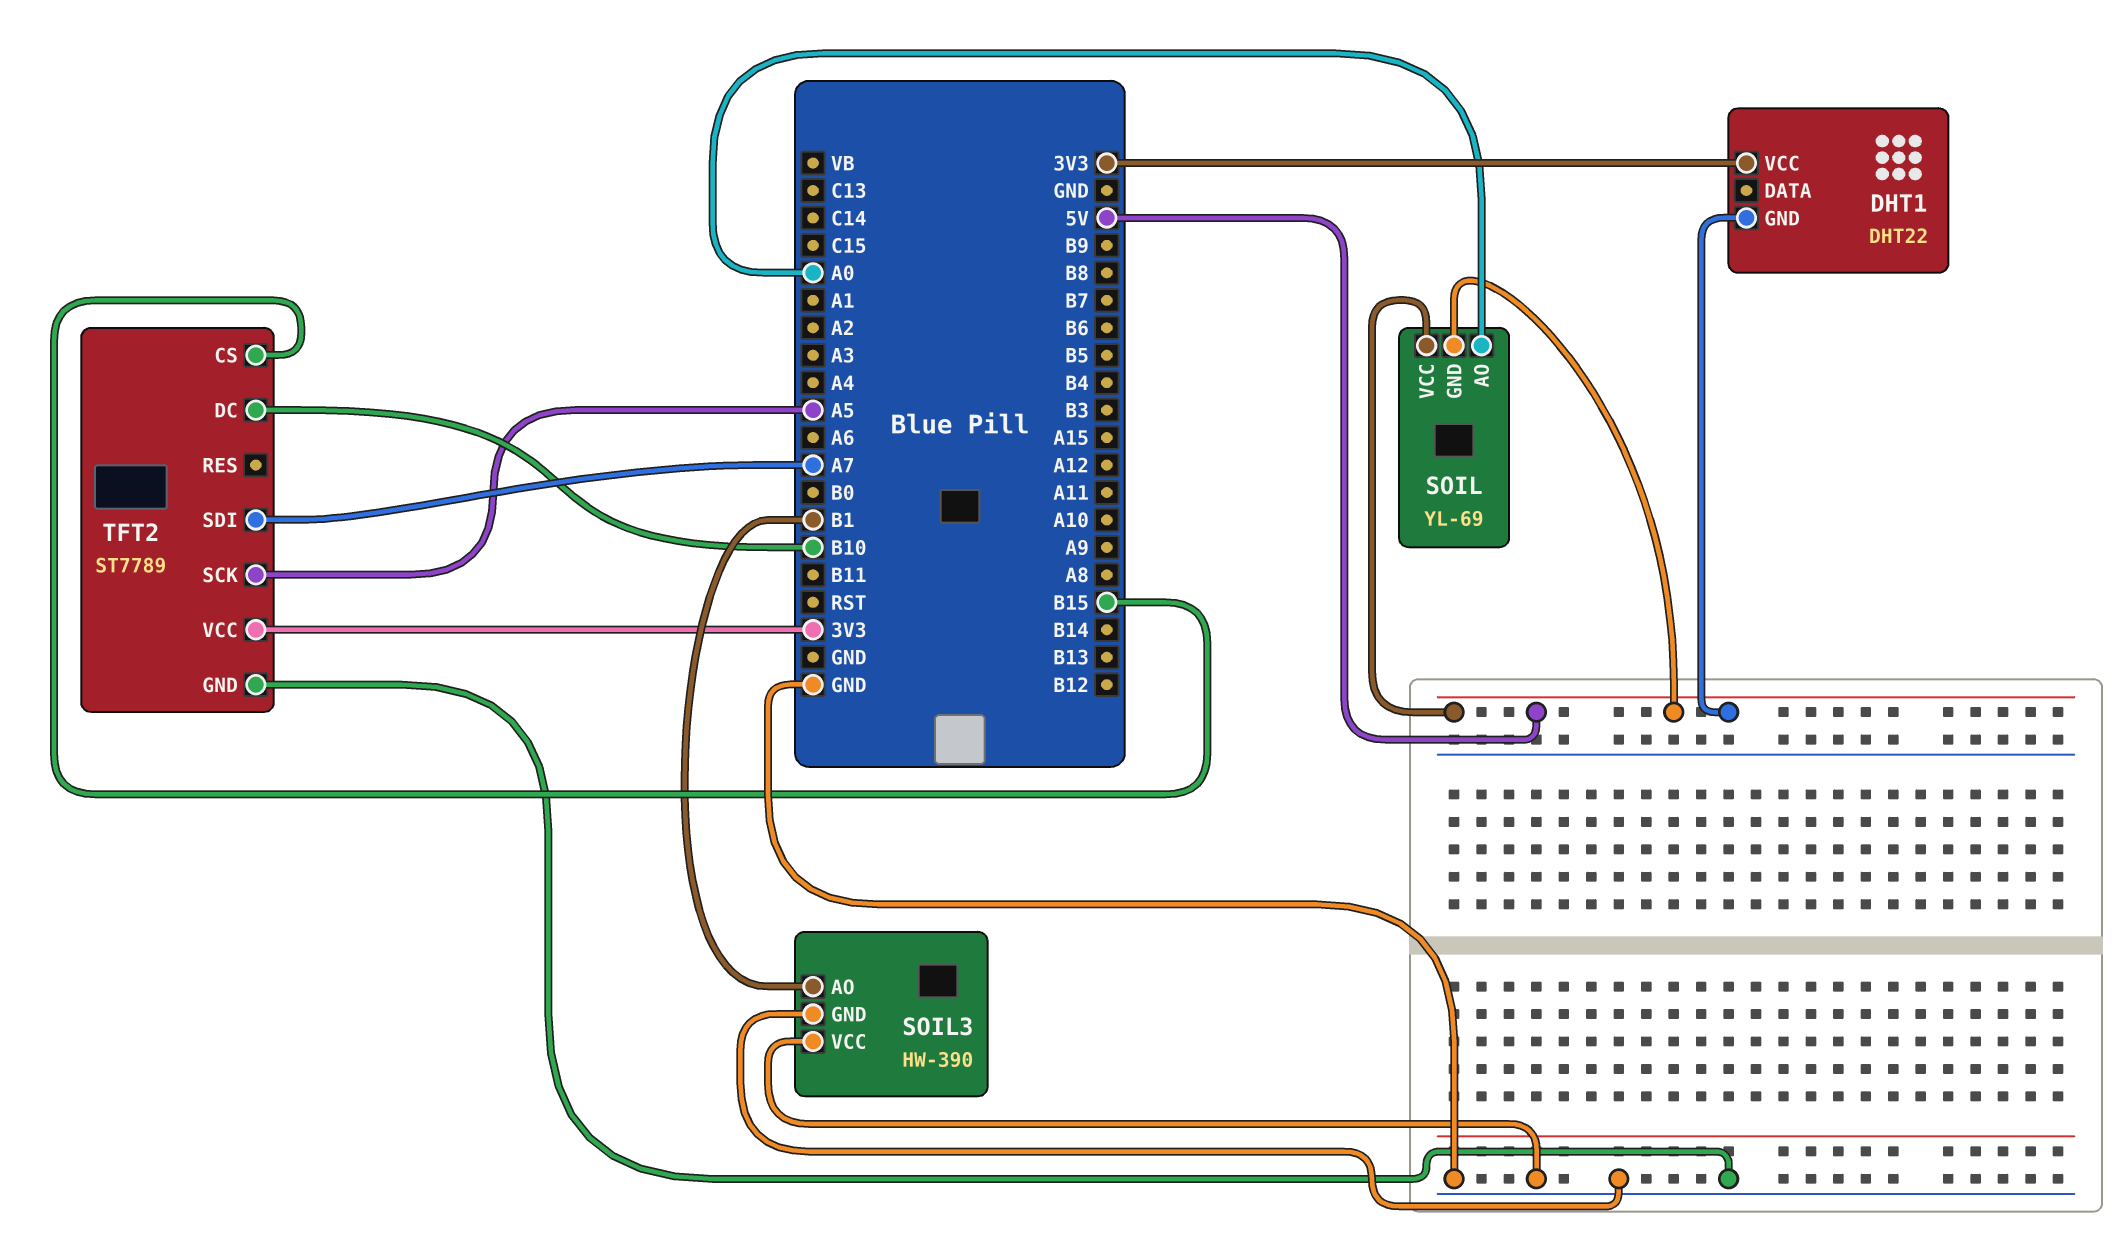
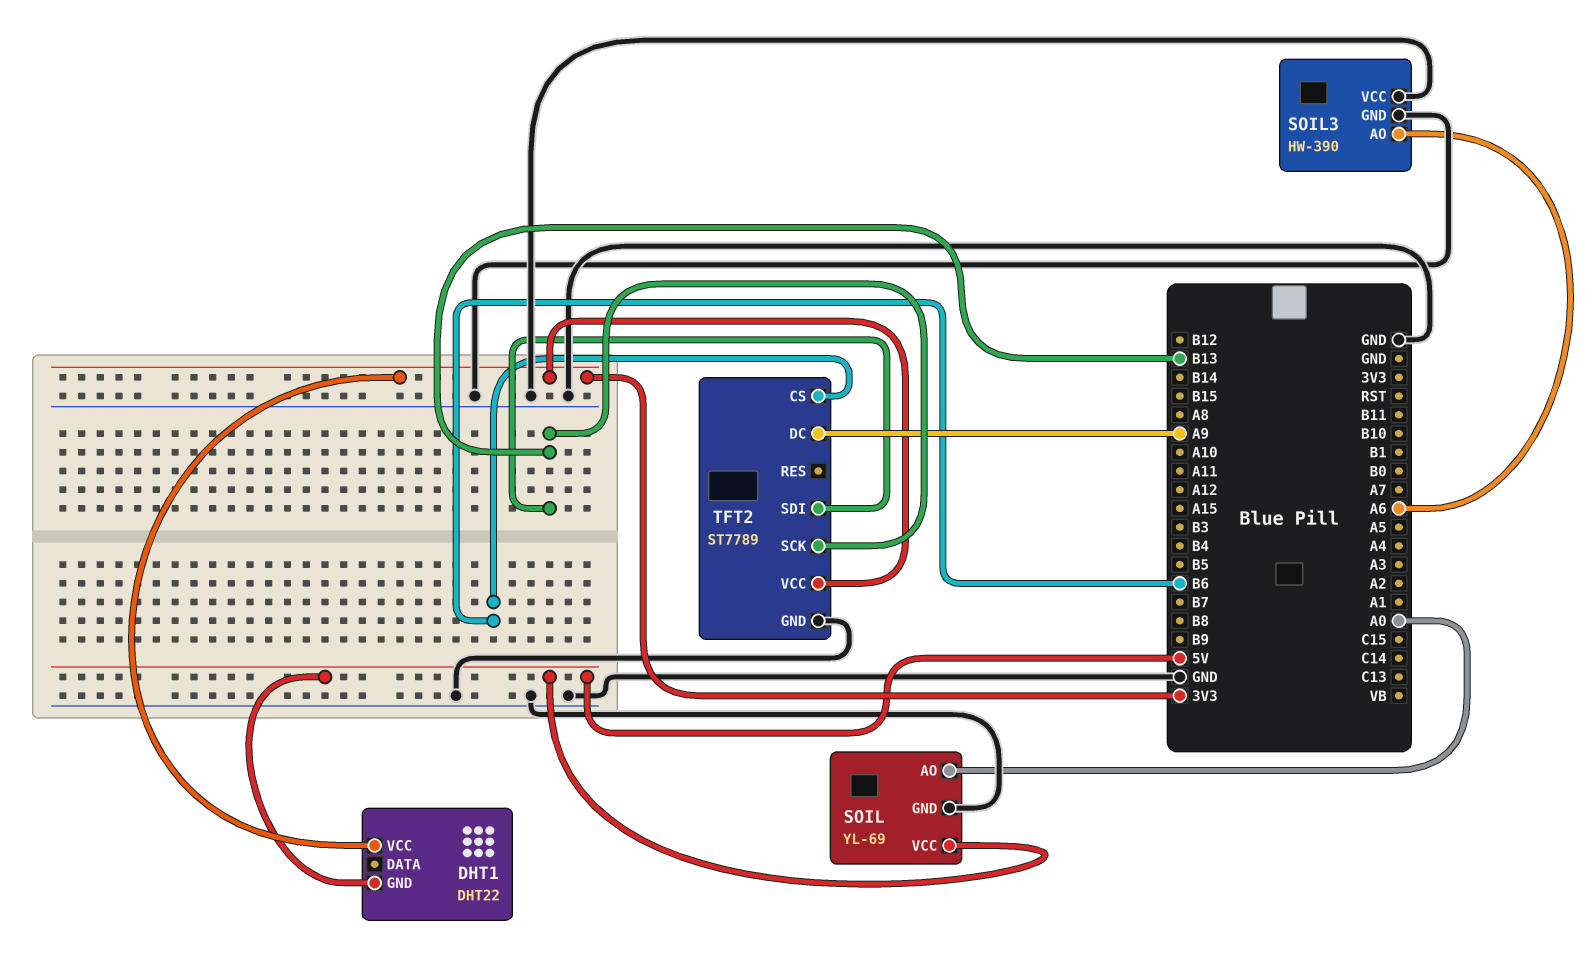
SOIL pin GND: 5V -> GND
SOIL3 pin AO: B1 -> A6
TFT2 pin CS: B15 -> B6
TFT2 pin DC: B10 -> A9
TFT2 pin SCK: A5 -> B13
TFT2 pin SDI: A7 -> B13

